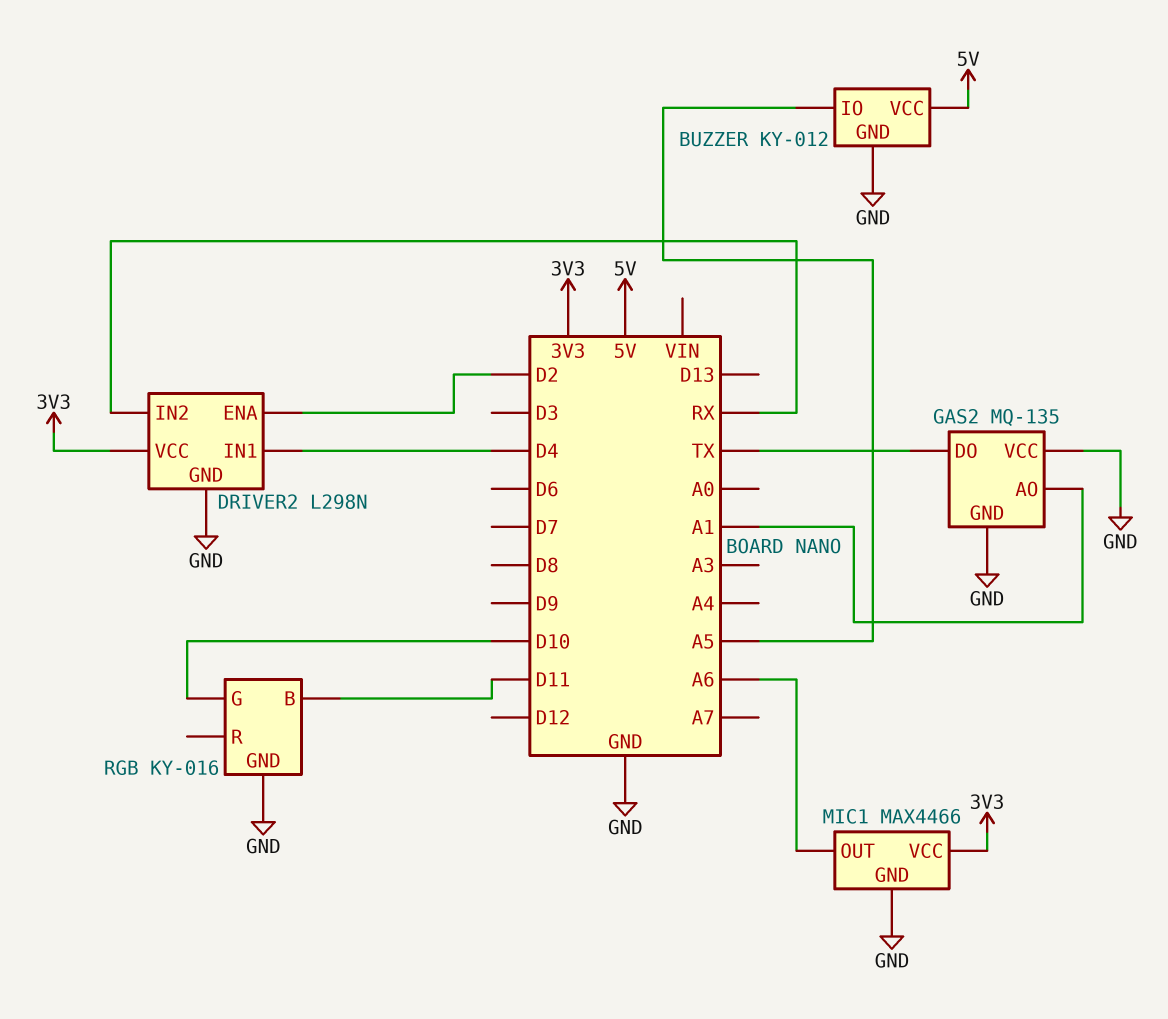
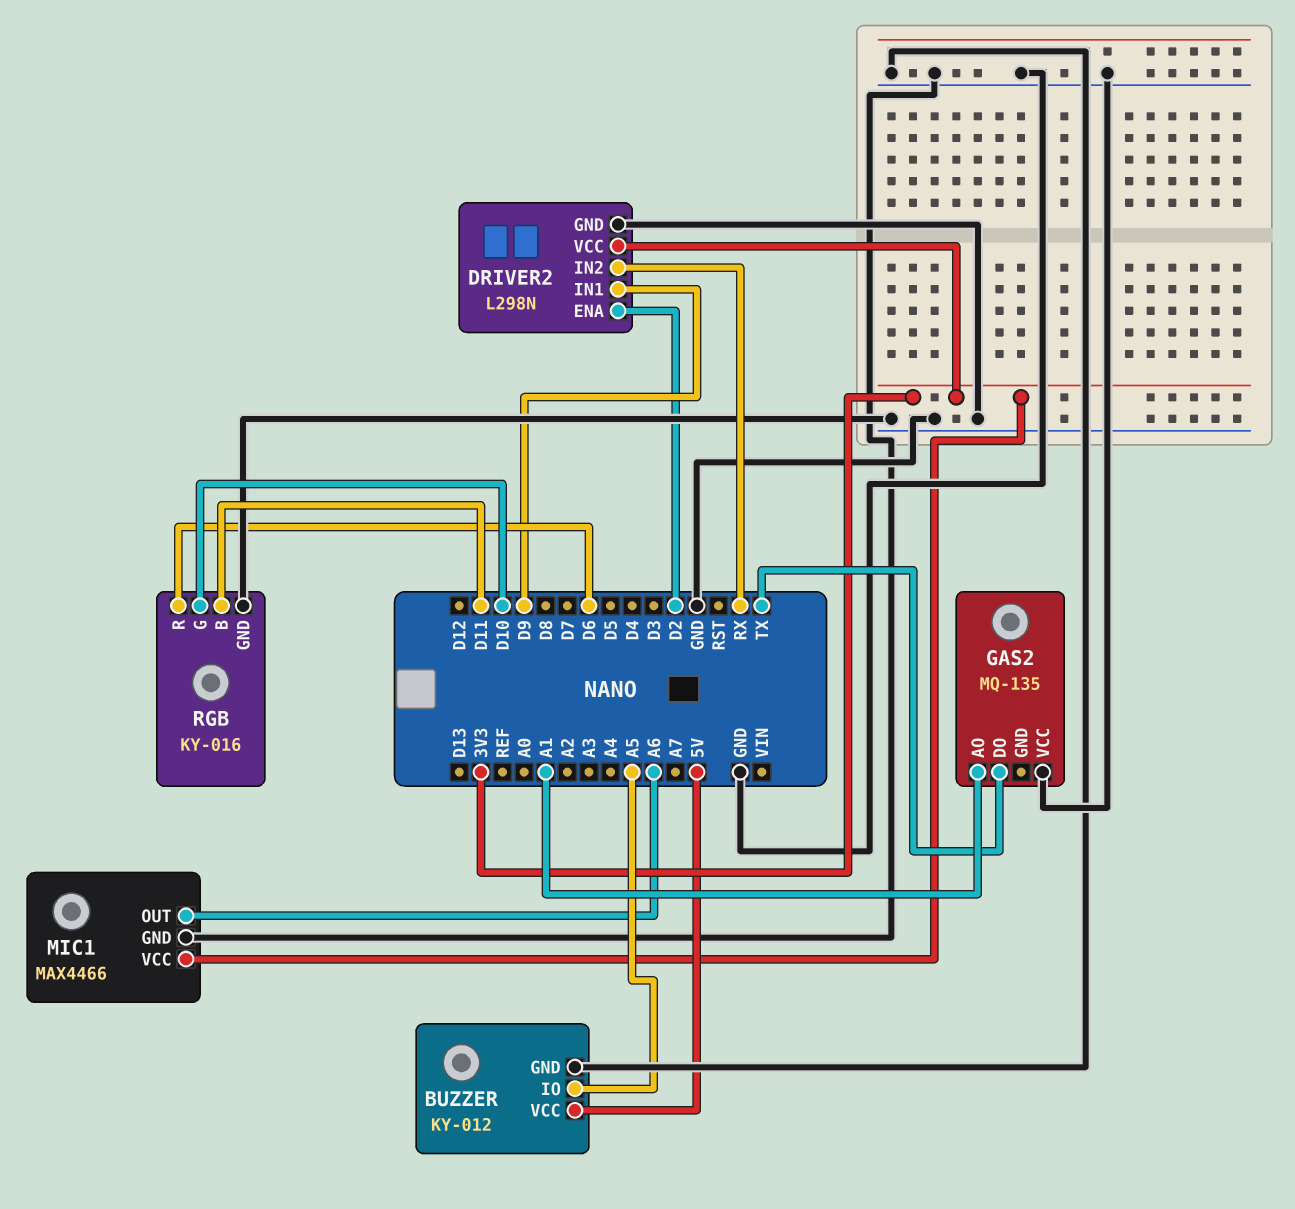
DRIVER2 pin IN1: D4 -> D9
GAS2 pin GND: GND -> none
RGB pin R: none -> D6

